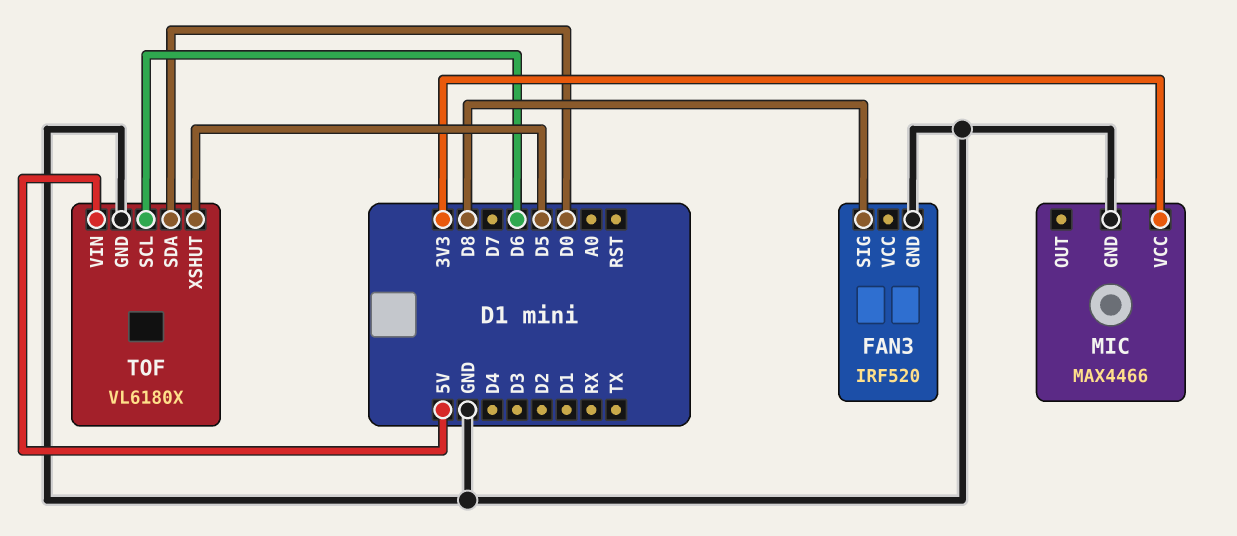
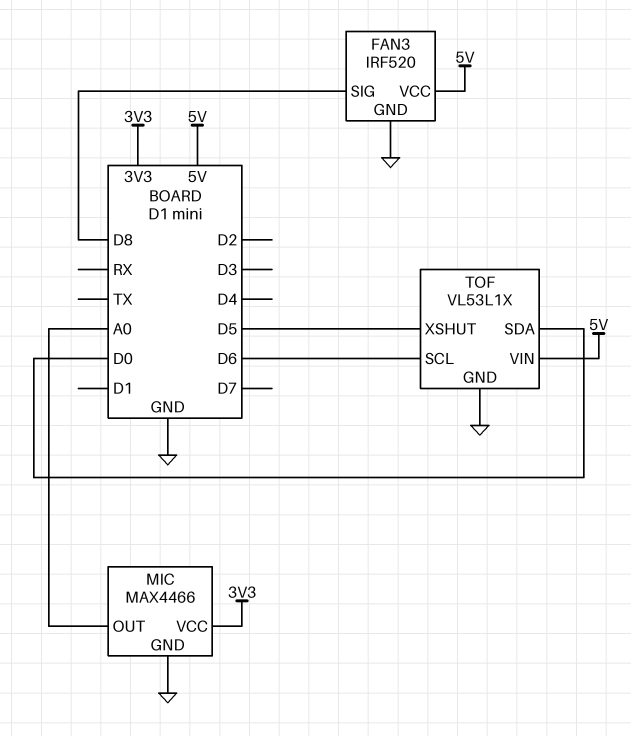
FAN3 pin VCC: none -> 5V
MIC pin OUT: none -> A0
TOF: VL6180X -> VL53L1X

